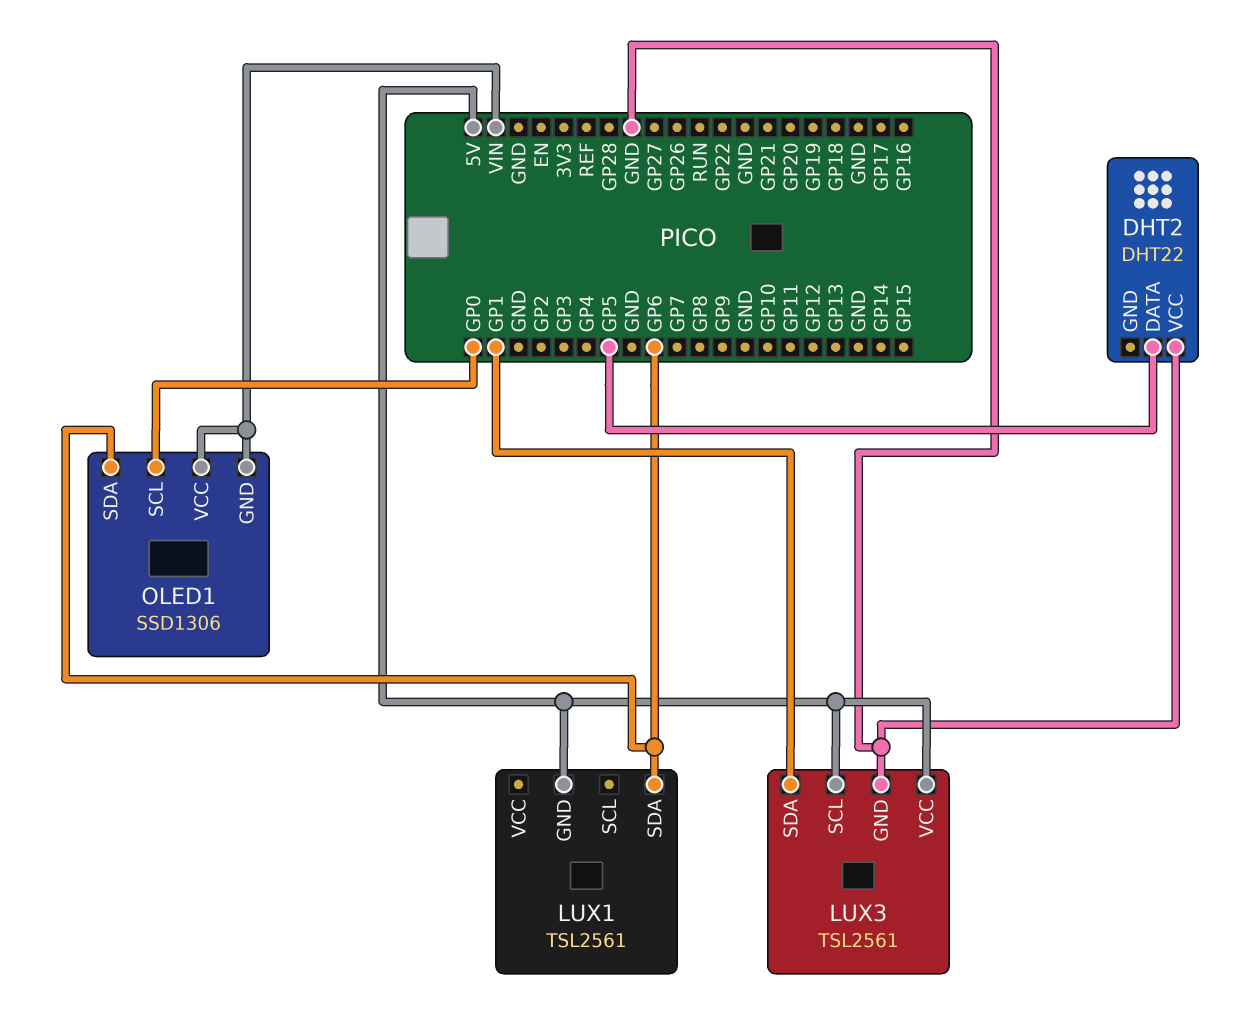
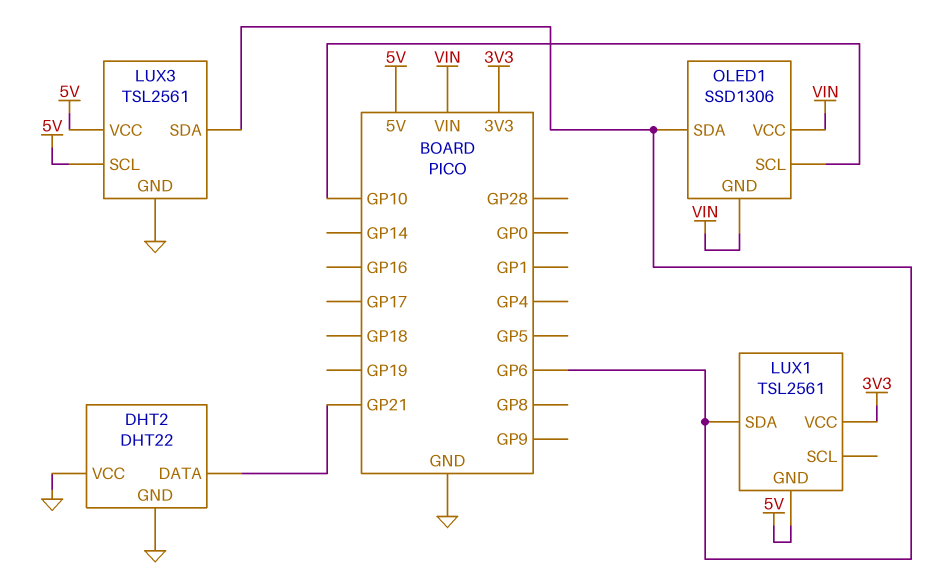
DHT2 pin DATA: GP5 -> GP21
DHT2 pin GND: none -> GND
LUX1 pin VCC: none -> 3V3
LUX3 pin SDA: GP1 -> GP6
OLED1 pin SCL: GP0 -> GP10

